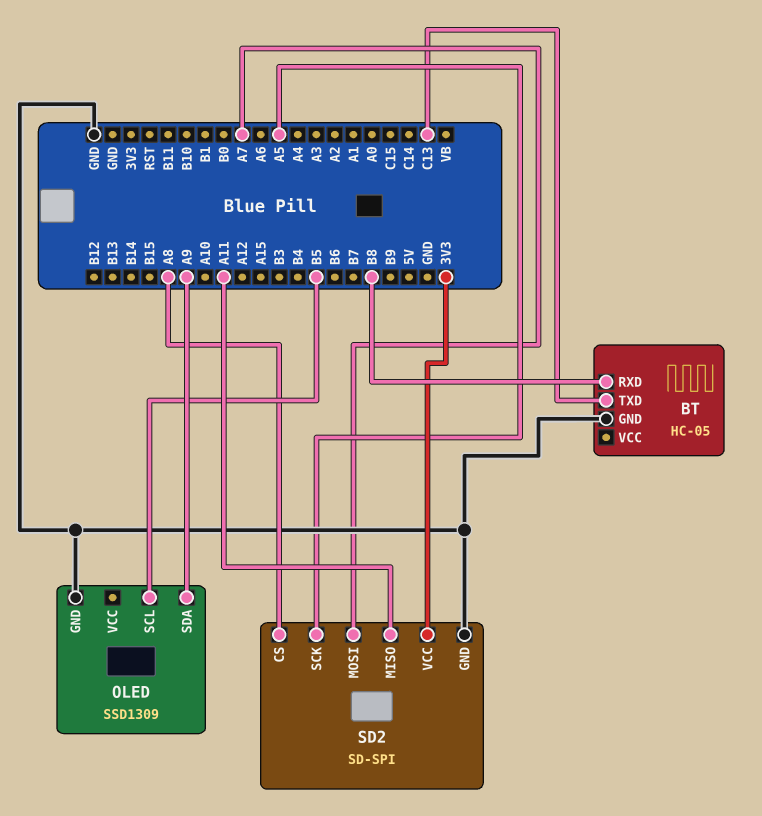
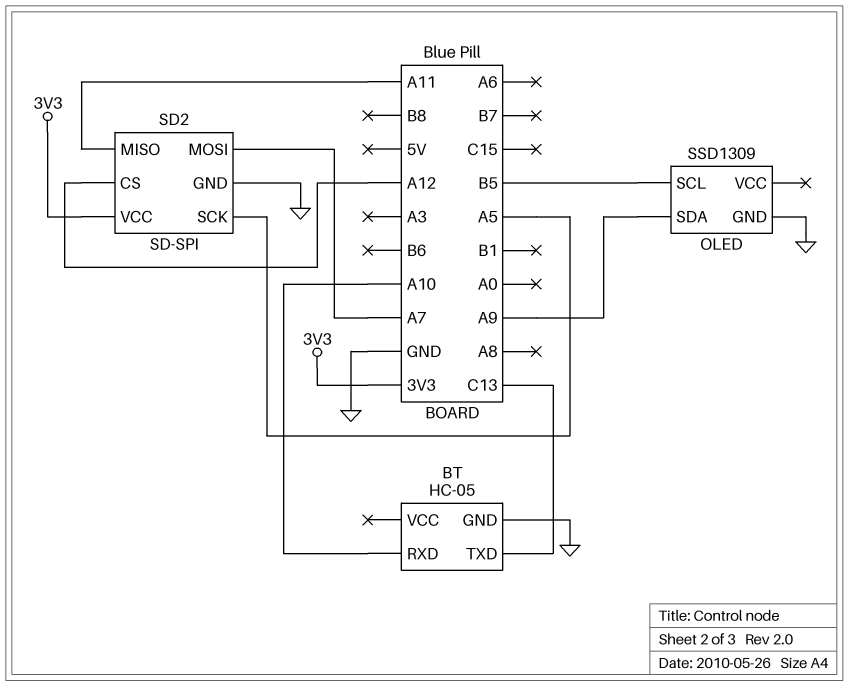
BT pin RXD: B8 -> A10
SD2 pin CS: A8 -> A12

